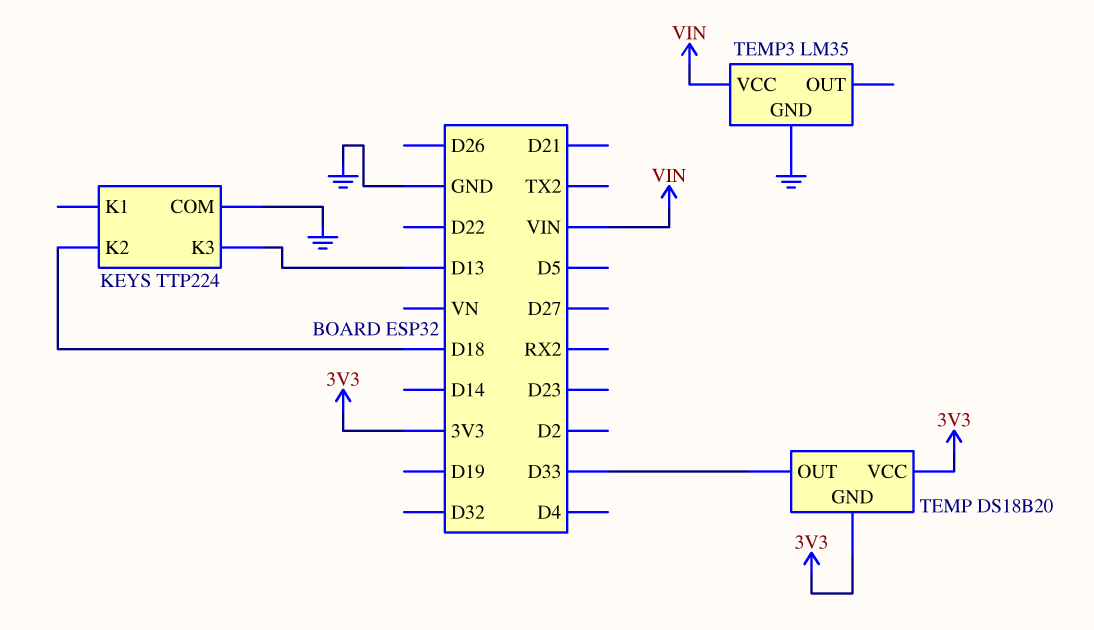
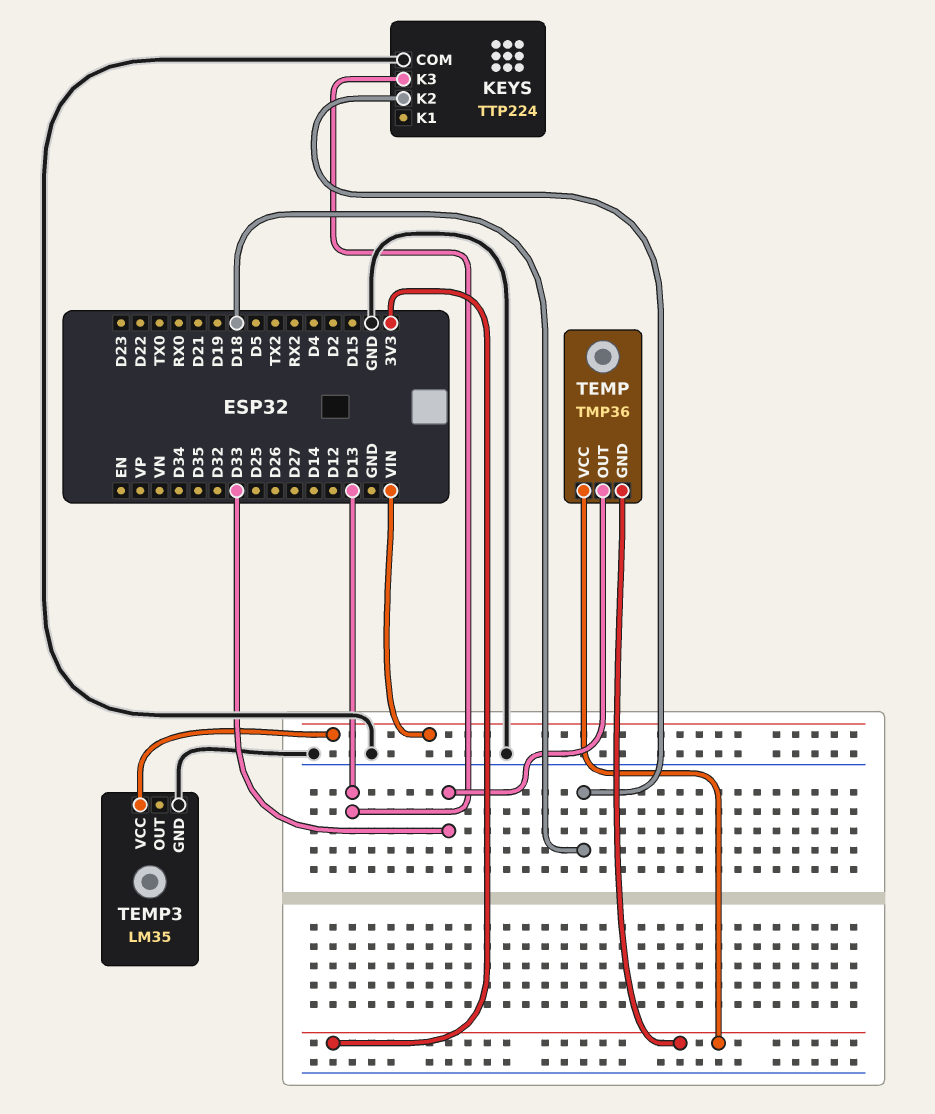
TEMP: DS18B20 -> TMP36

